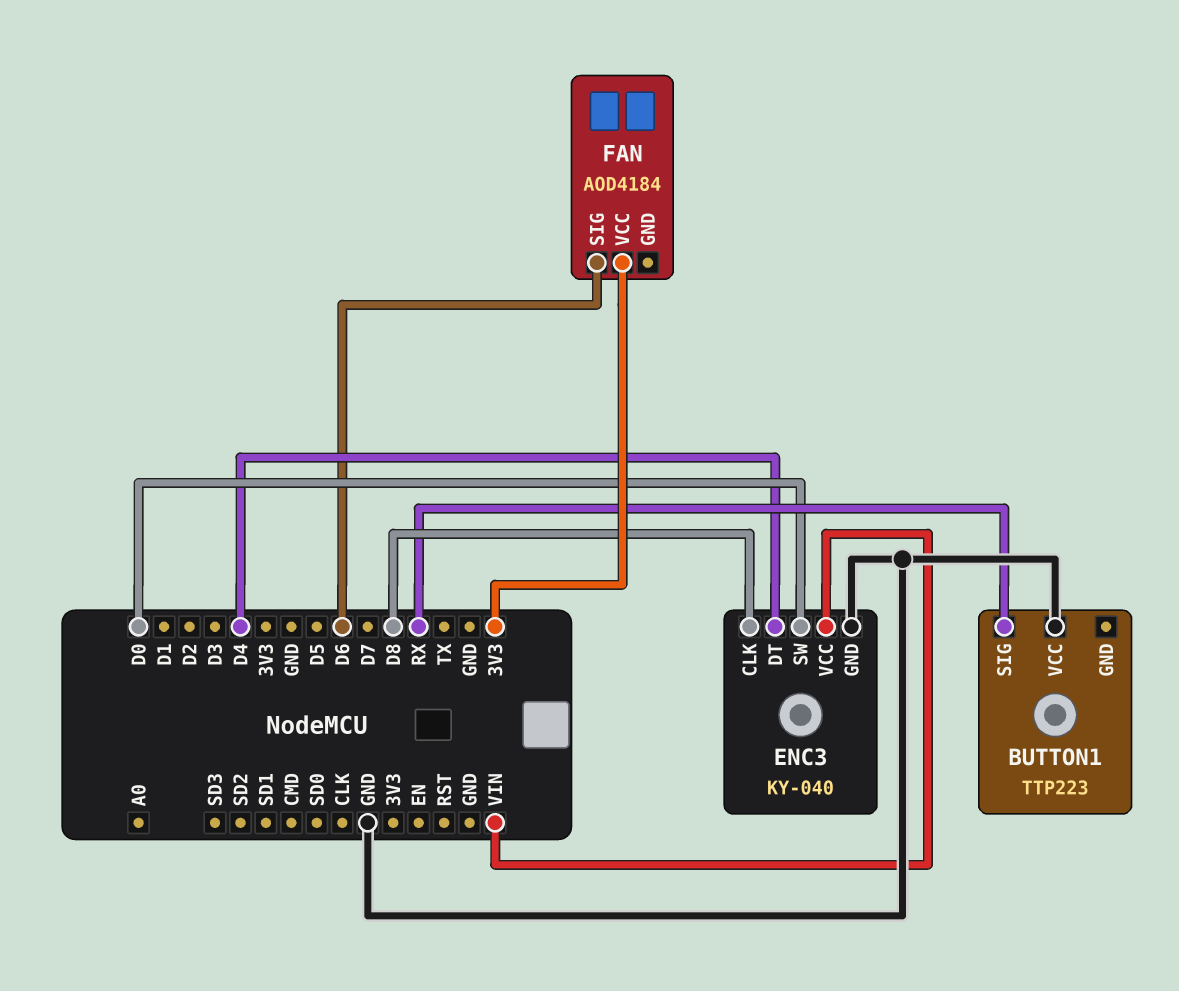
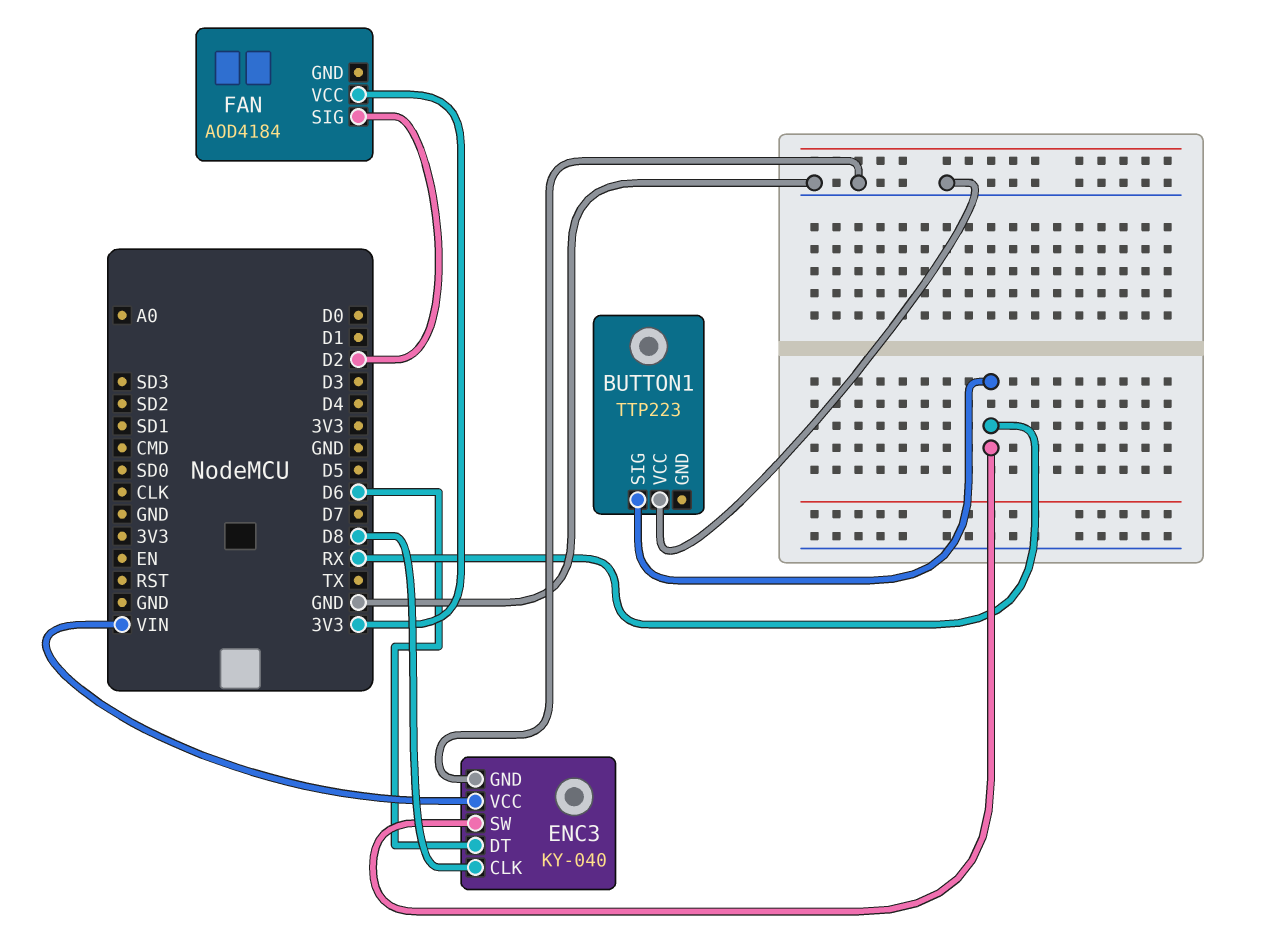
ENC3 pin DT: D4 -> D6
ENC3 pin SW: D0 -> RX
FAN pin SIG: D6 -> D2

